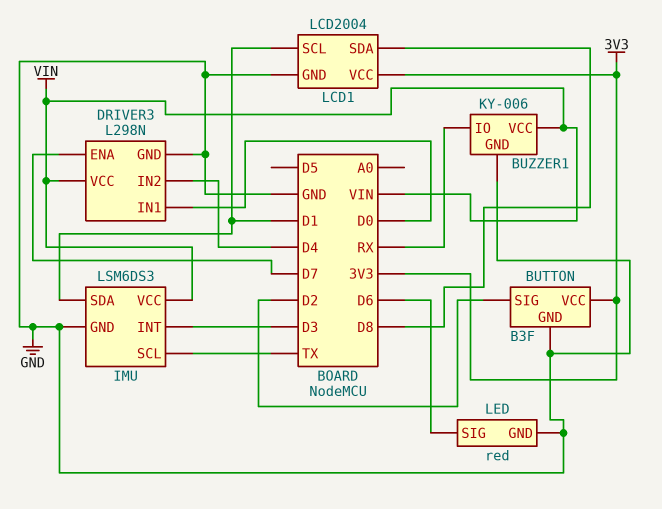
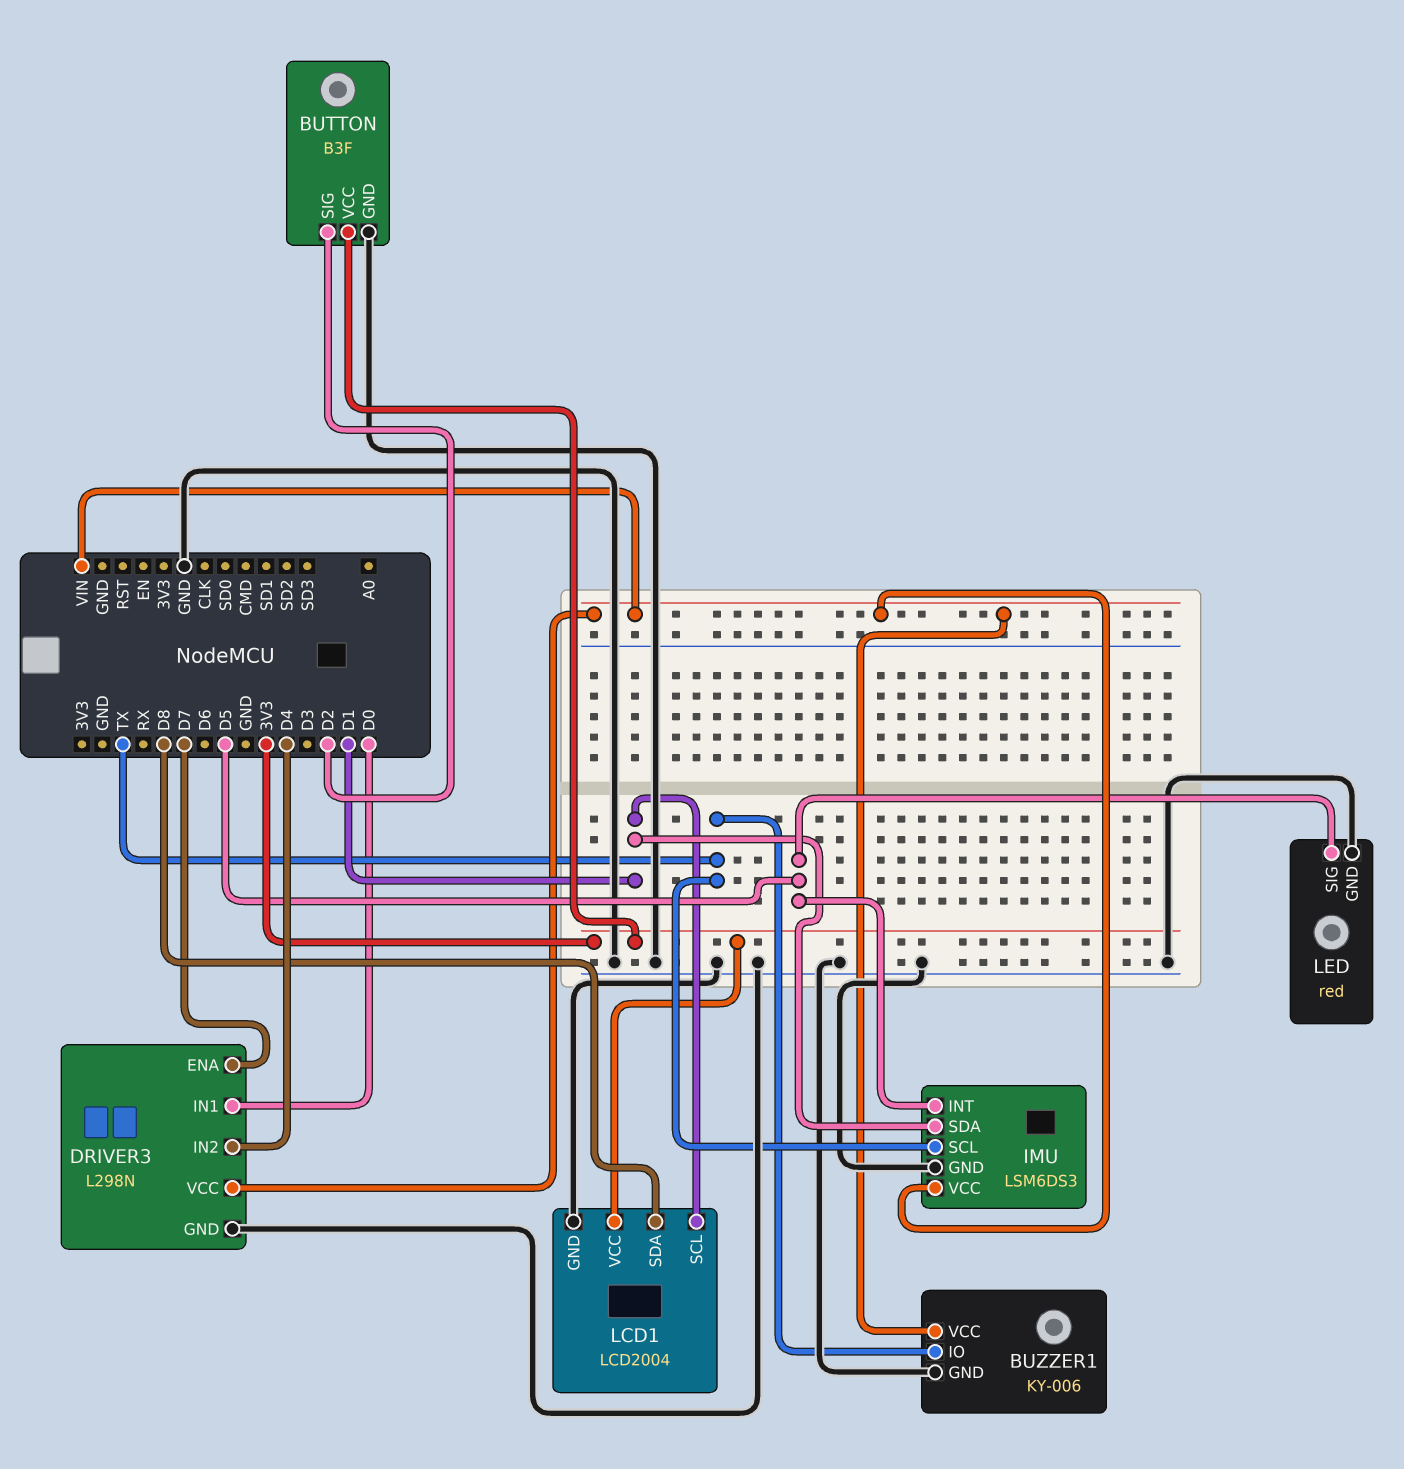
BUZZER1 pin IO: RX -> TX
IMU pin INT: D3 -> D5
LED pin SIG: D6 -> D5

